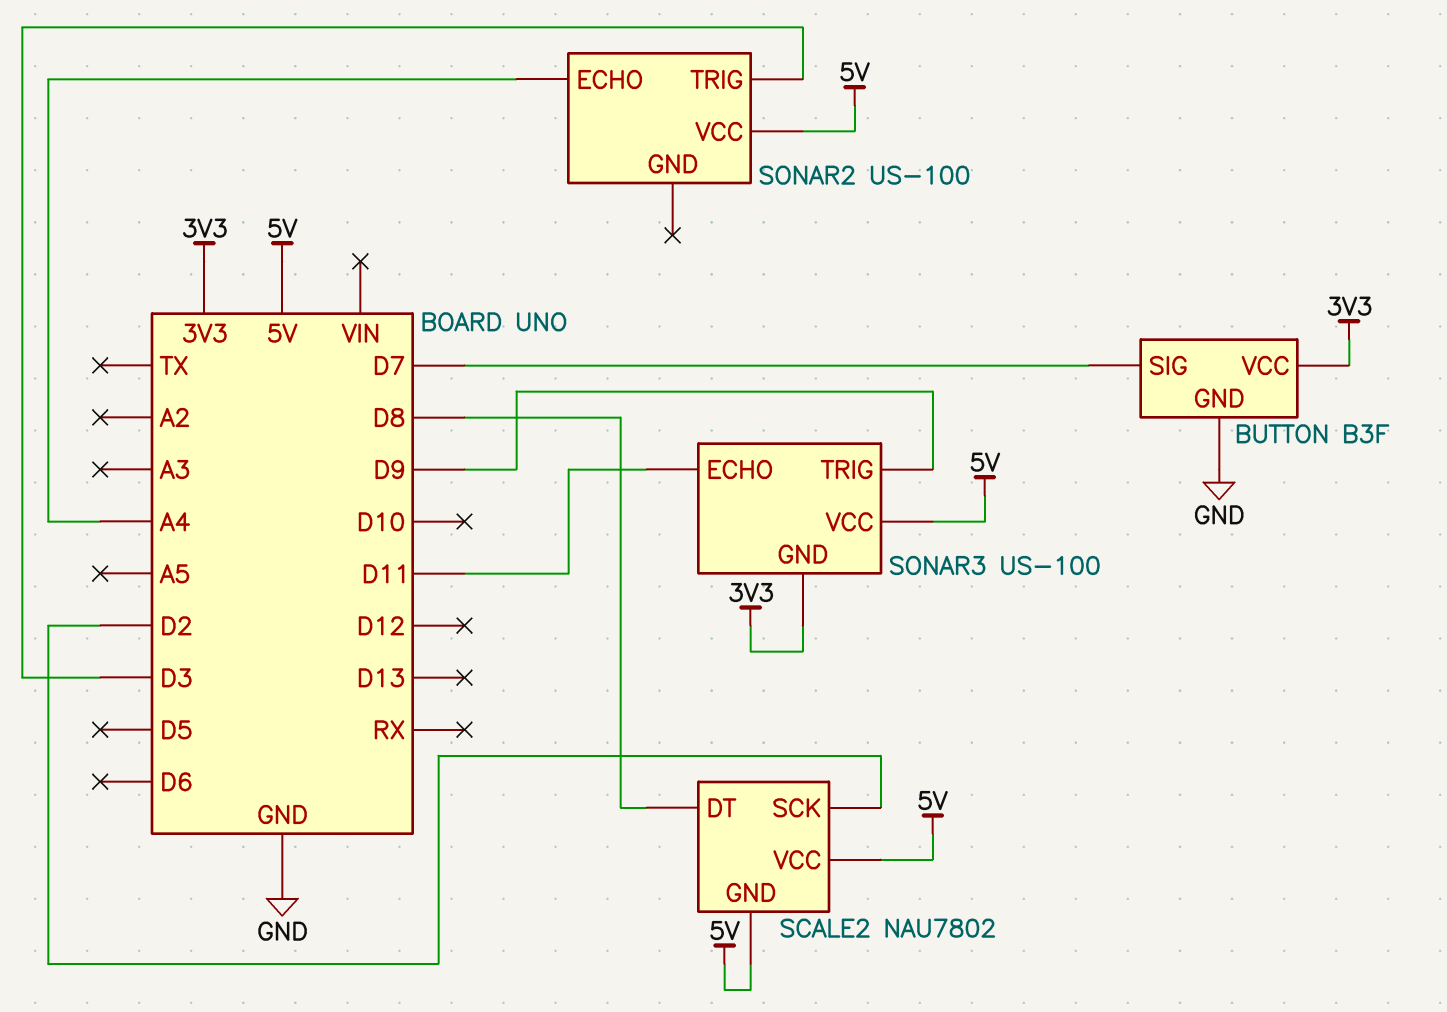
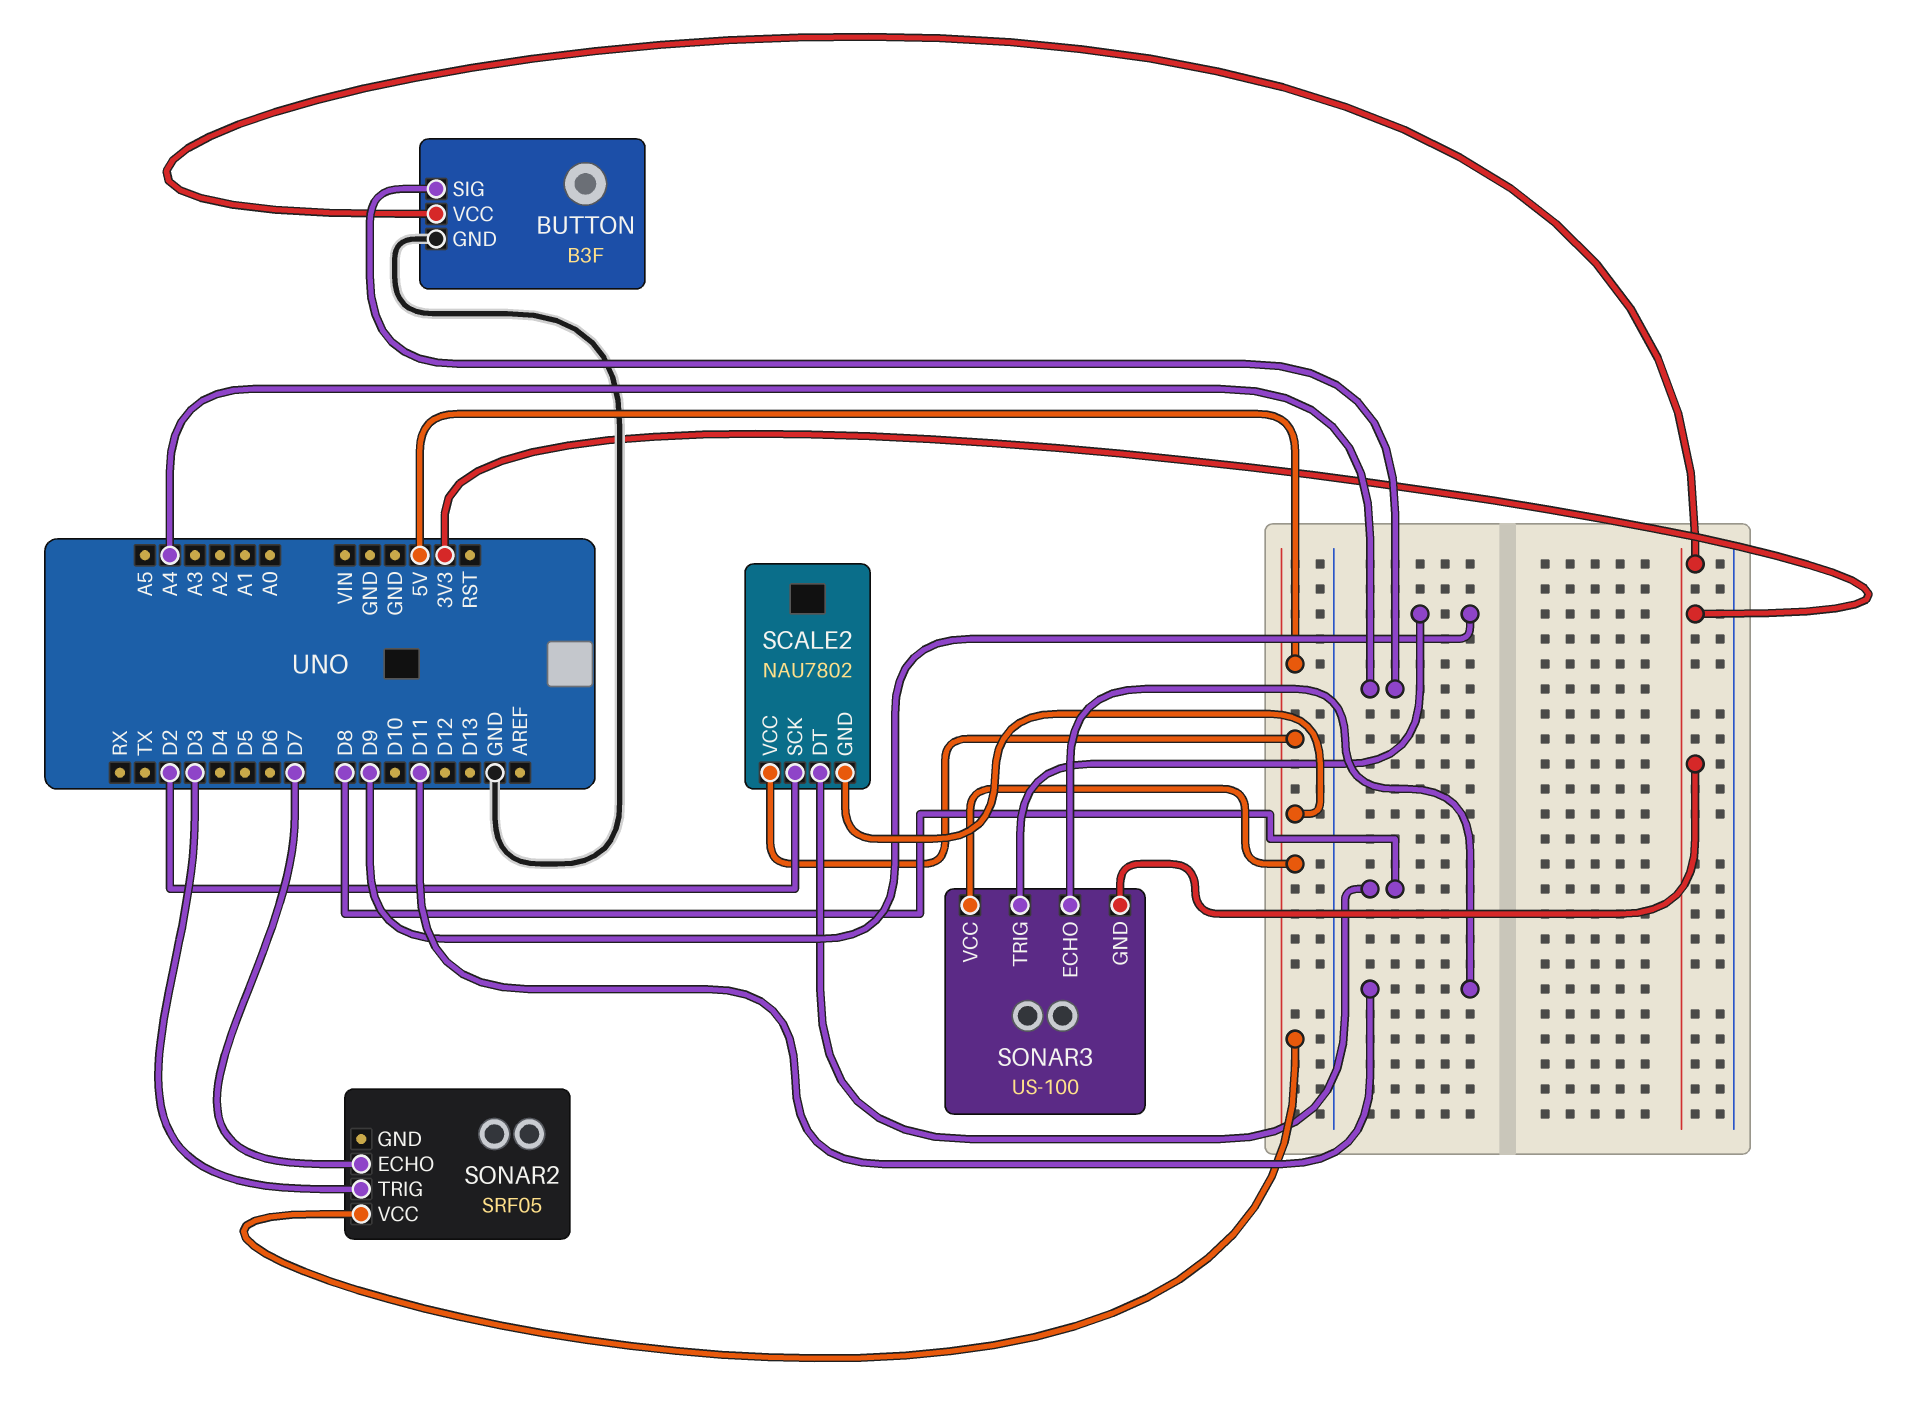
BUTTON pin SIG: D7 -> A4
SONAR2: US-100 -> SRF05
SONAR2 pin ECHO: A4 -> D7

